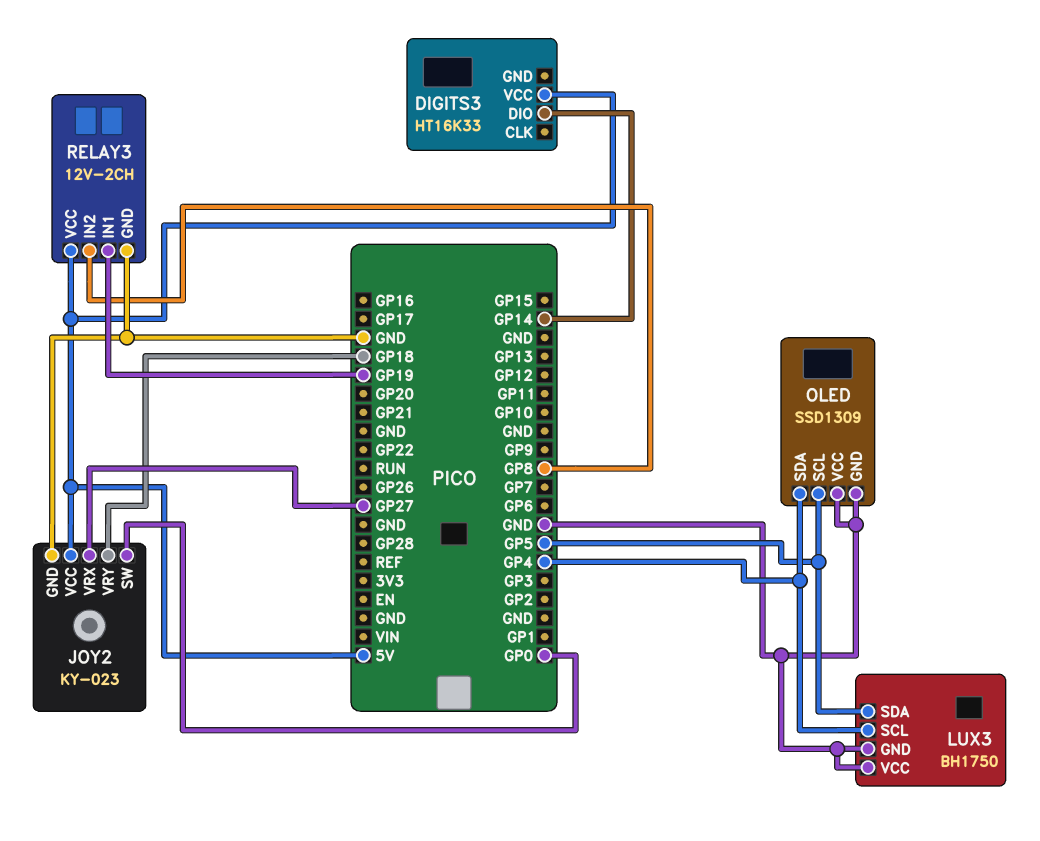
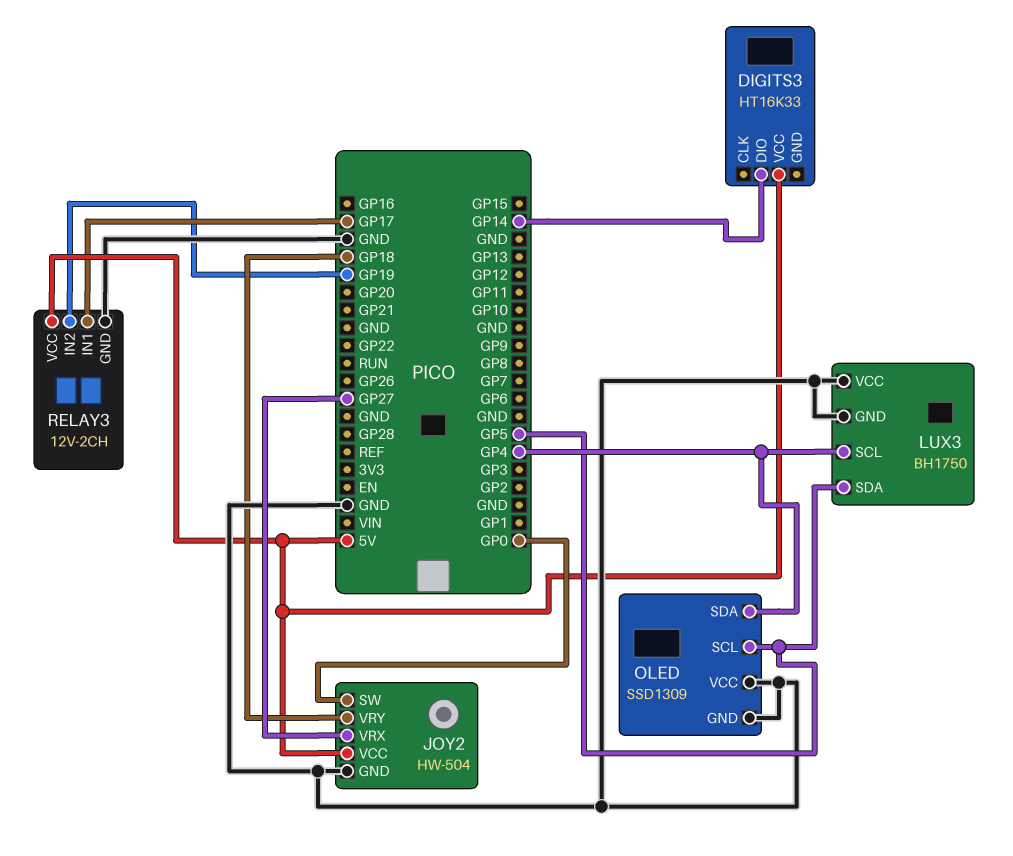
JOY2: KY-023 -> HW-504
RELAY3 pin IN1: GP19 -> GP17
RELAY3 pin IN2: GP8 -> GP19

